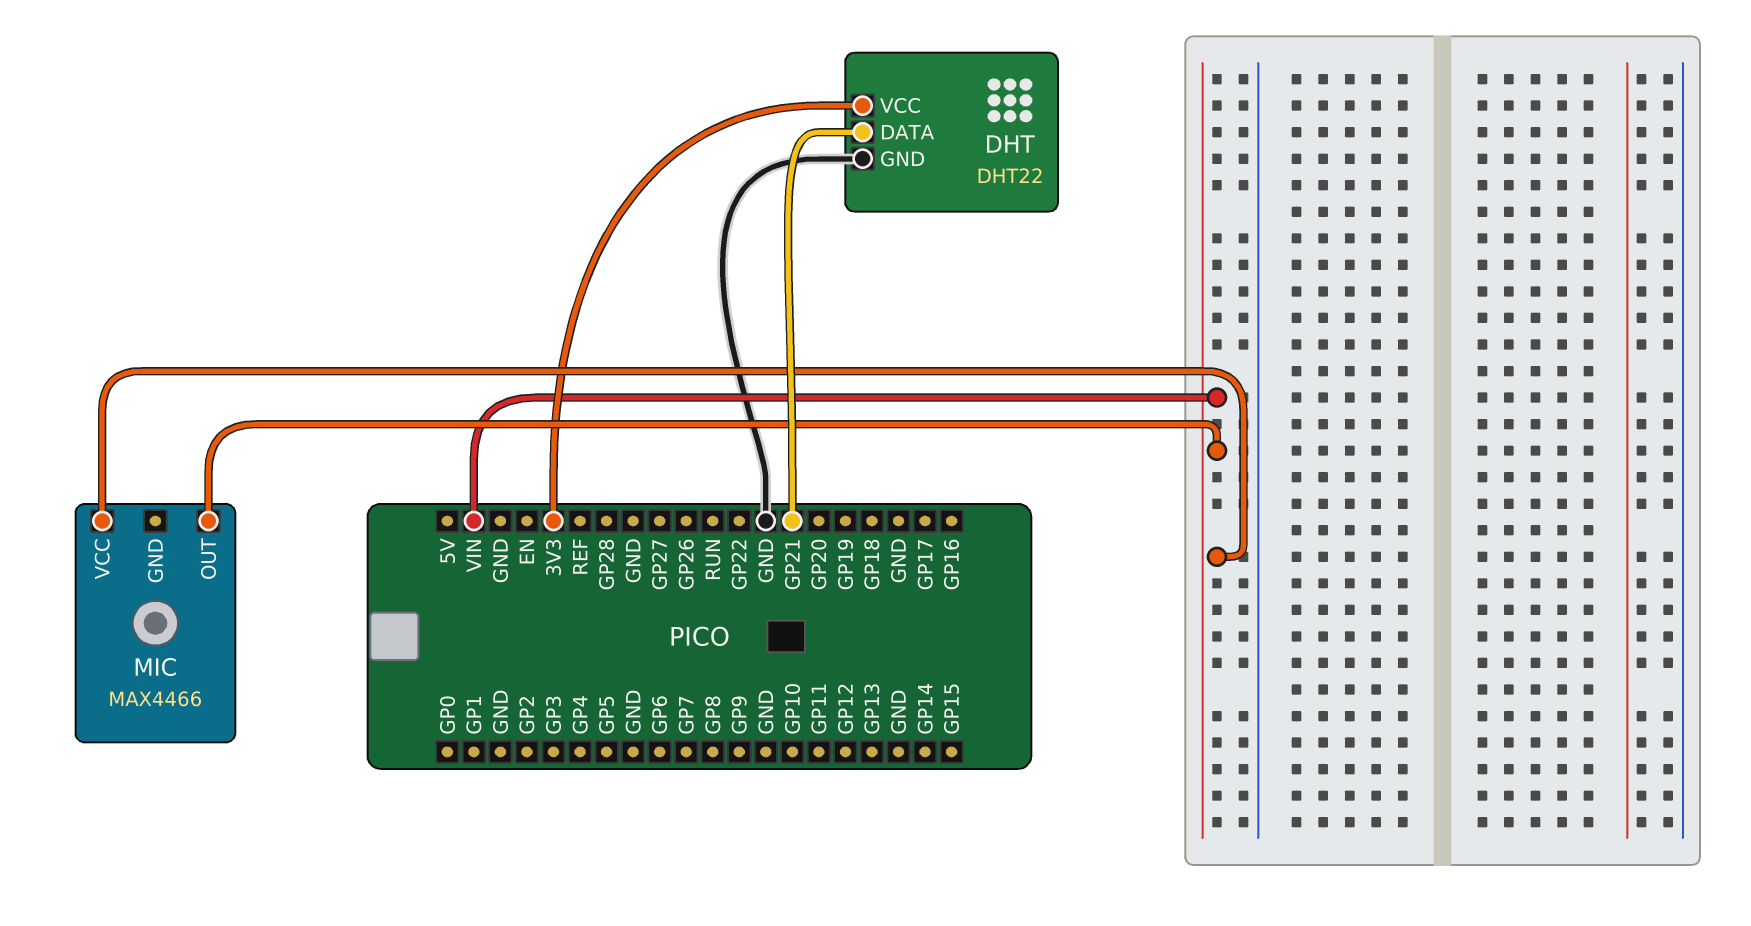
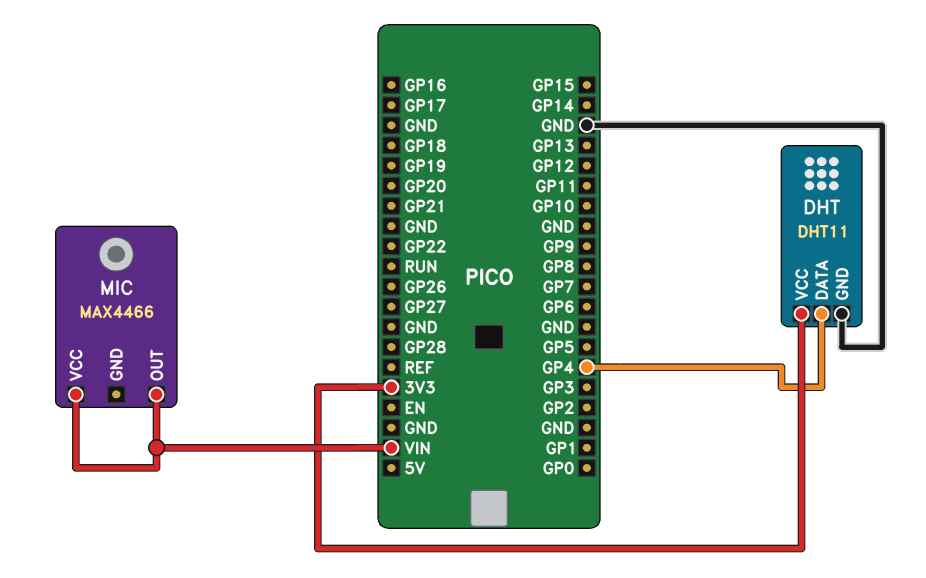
DHT: DHT22 -> DHT11
DHT pin DATA: GP21 -> GP4

